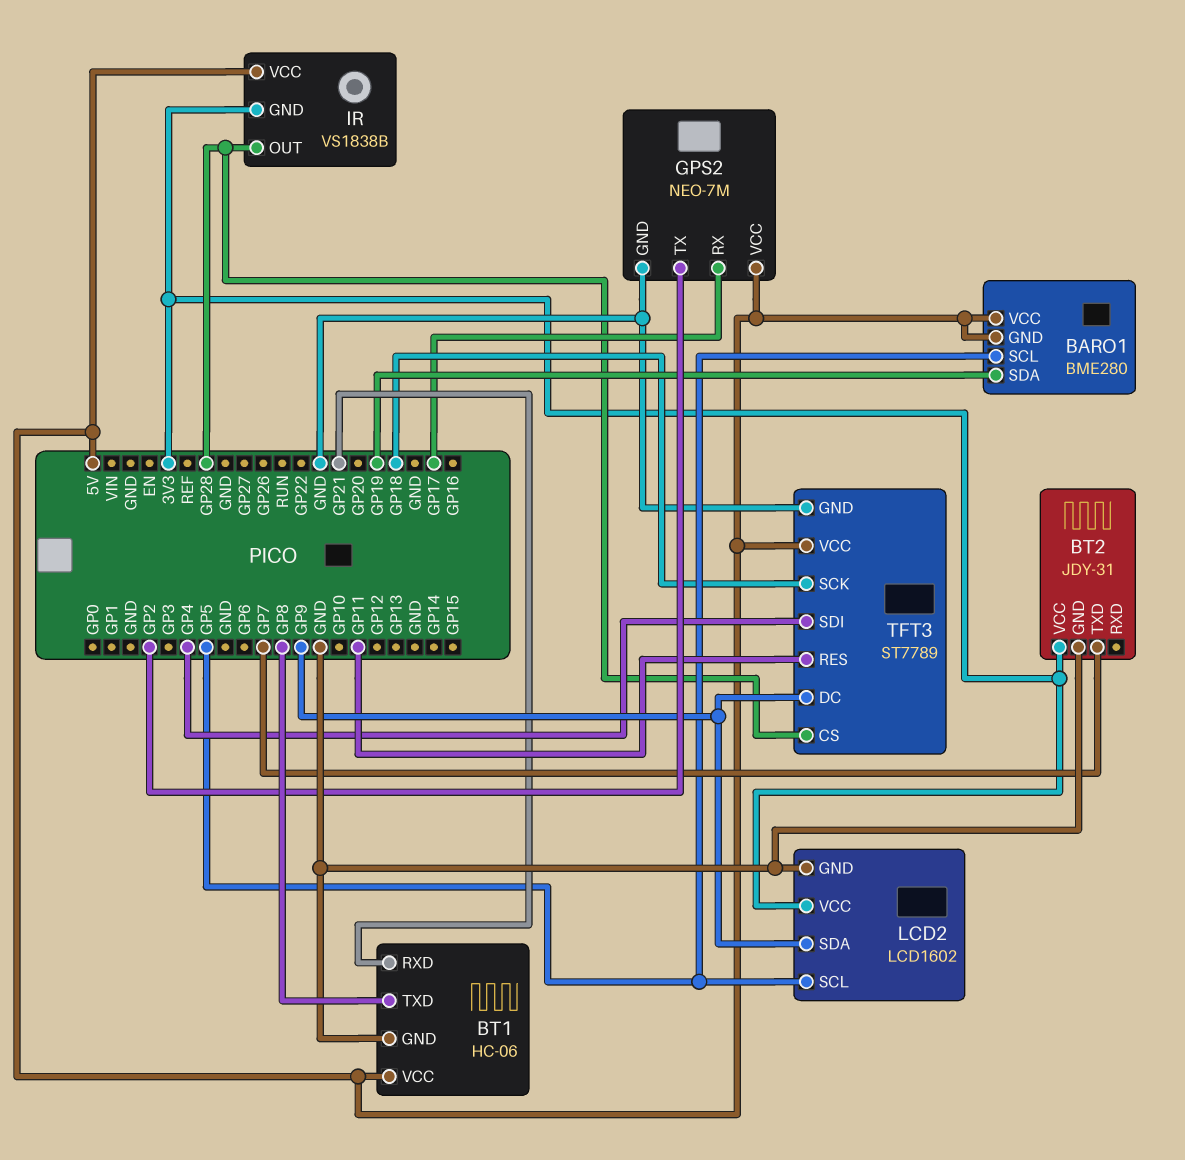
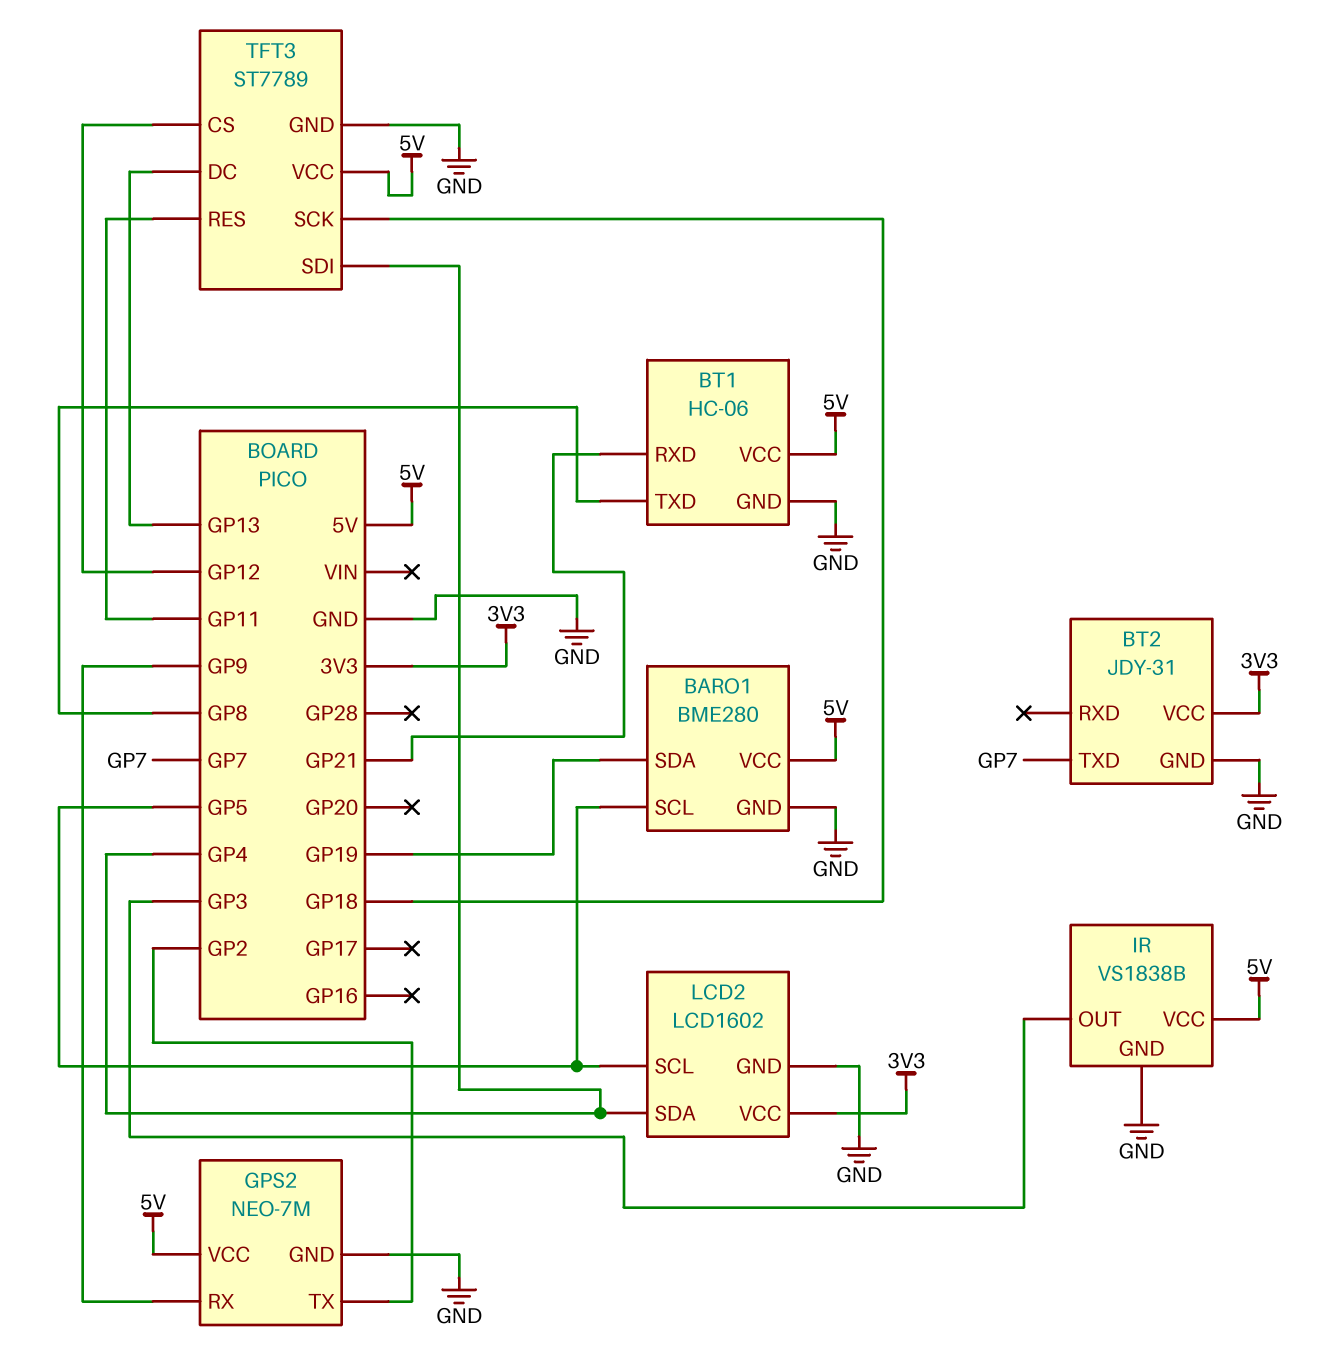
BARO1 pin GND: 5V -> GND
GPS2 pin RX: GP17 -> GP9
IR pin GND: 3V3 -> GND
IR pin OUT: GP28 -> GP3
LCD2 pin SDA: GP9 -> GP4
TFT3 pin CS: GP28 -> GP12
TFT3 pin DC: GP9 -> GP13

